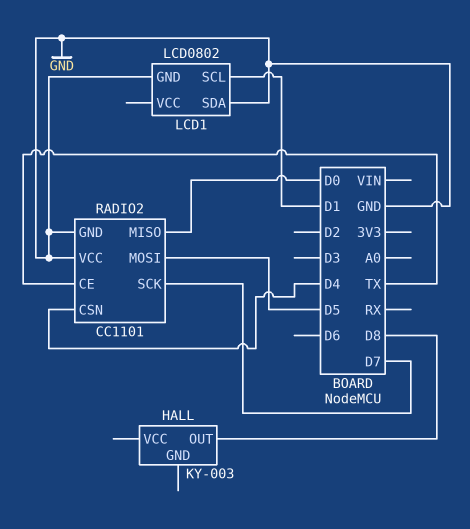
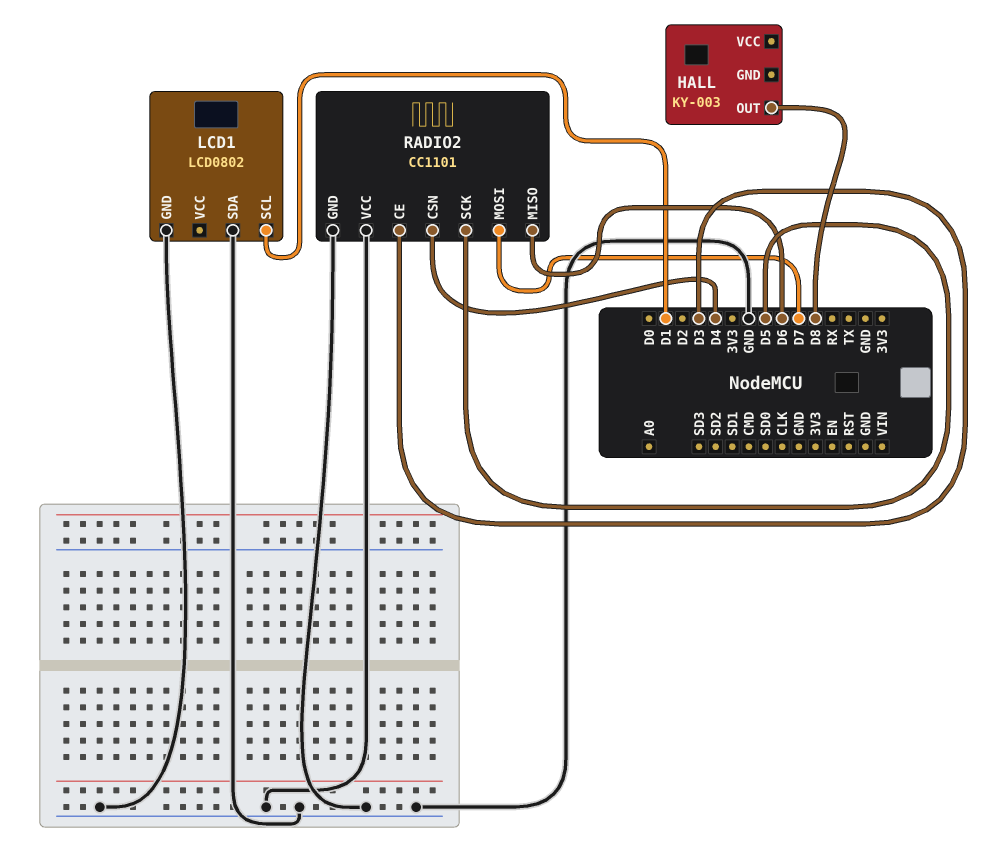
RADIO2 pin CE: TX -> D3
RADIO2 pin MISO: D0 -> D6
RADIO2 pin MOSI: D5 -> D7
RADIO2 pin SCK: D7 -> D5

